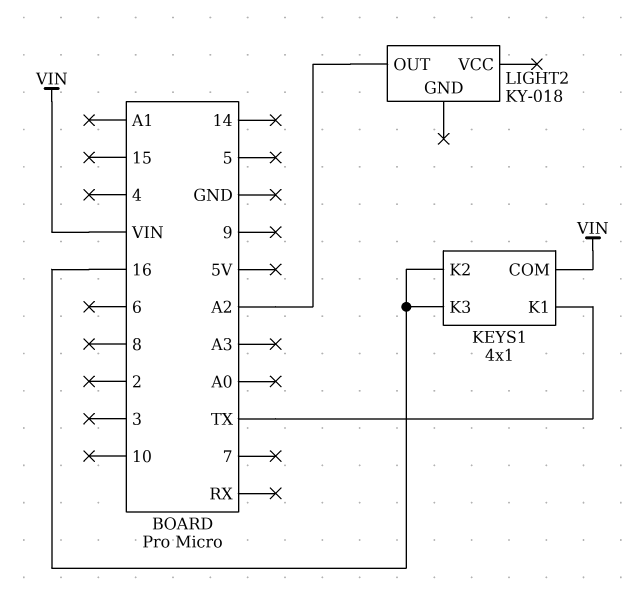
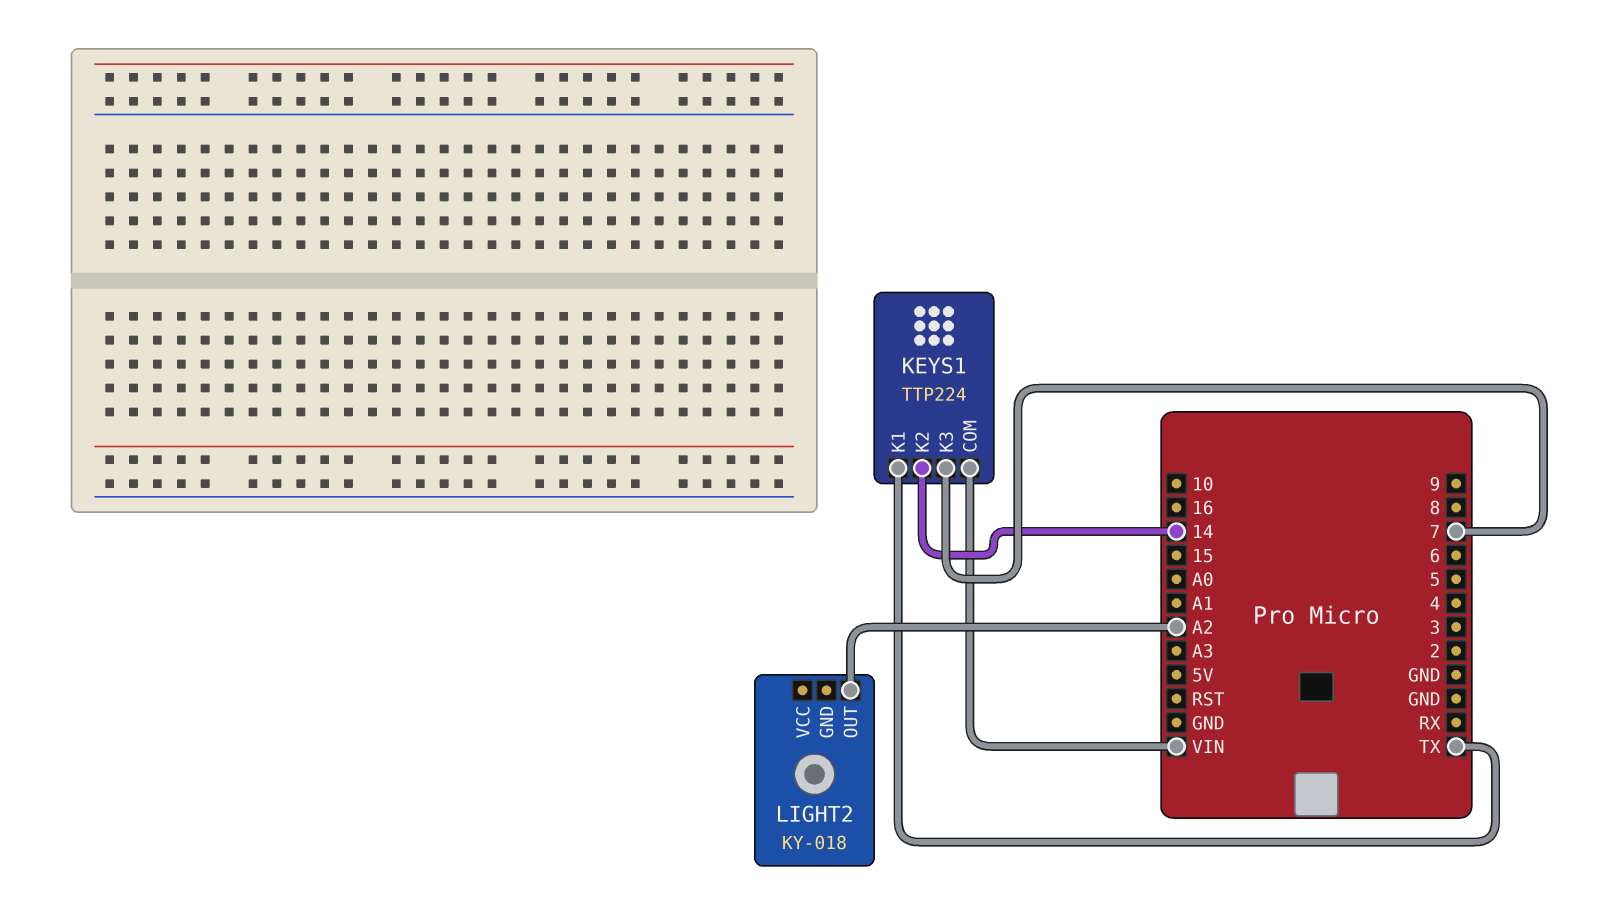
KEYS1: 4x1 -> TTP224
KEYS1 pin K2: 16 -> 14
KEYS1 pin K3: 16 -> 7

